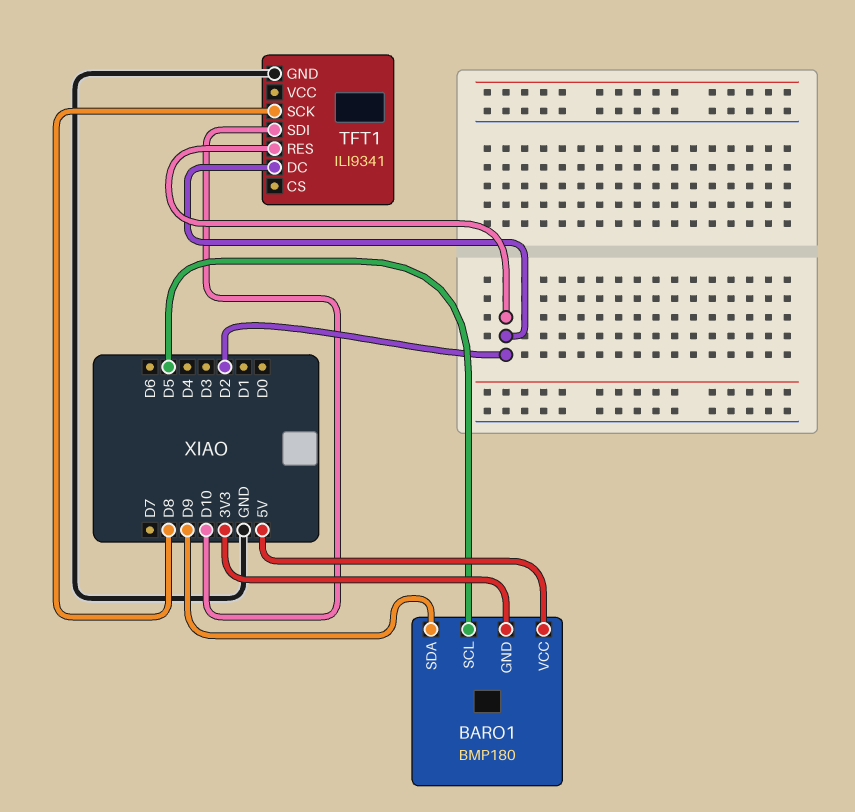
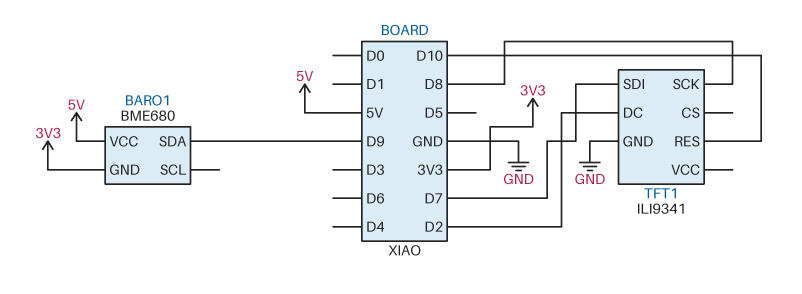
BARO1: BMP180 -> BME680
BARO1 pin SCL: D5 -> none
TFT1 pin RES: D2 -> D10
TFT1 pin SDI: D10 -> D7

